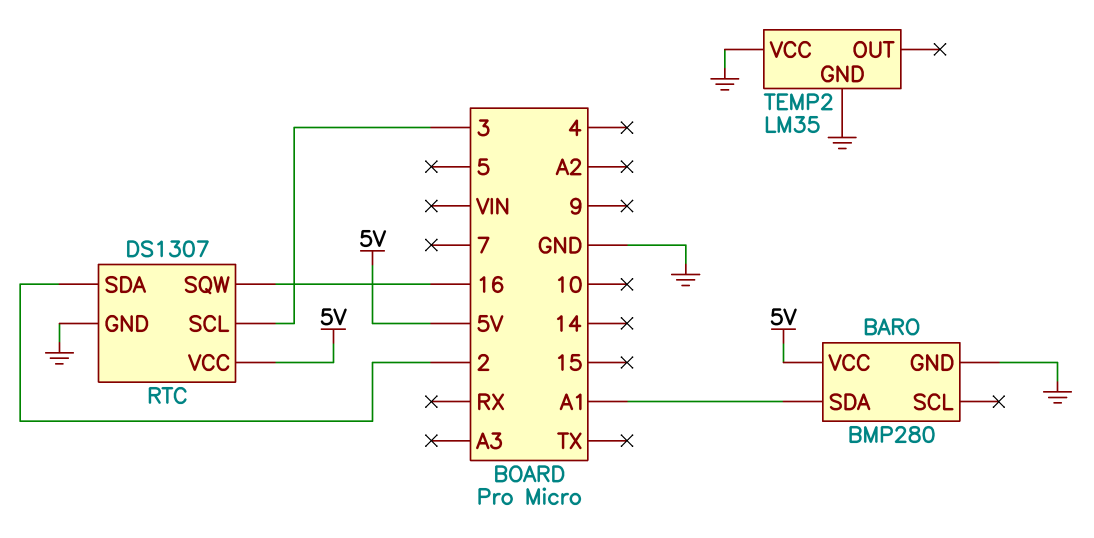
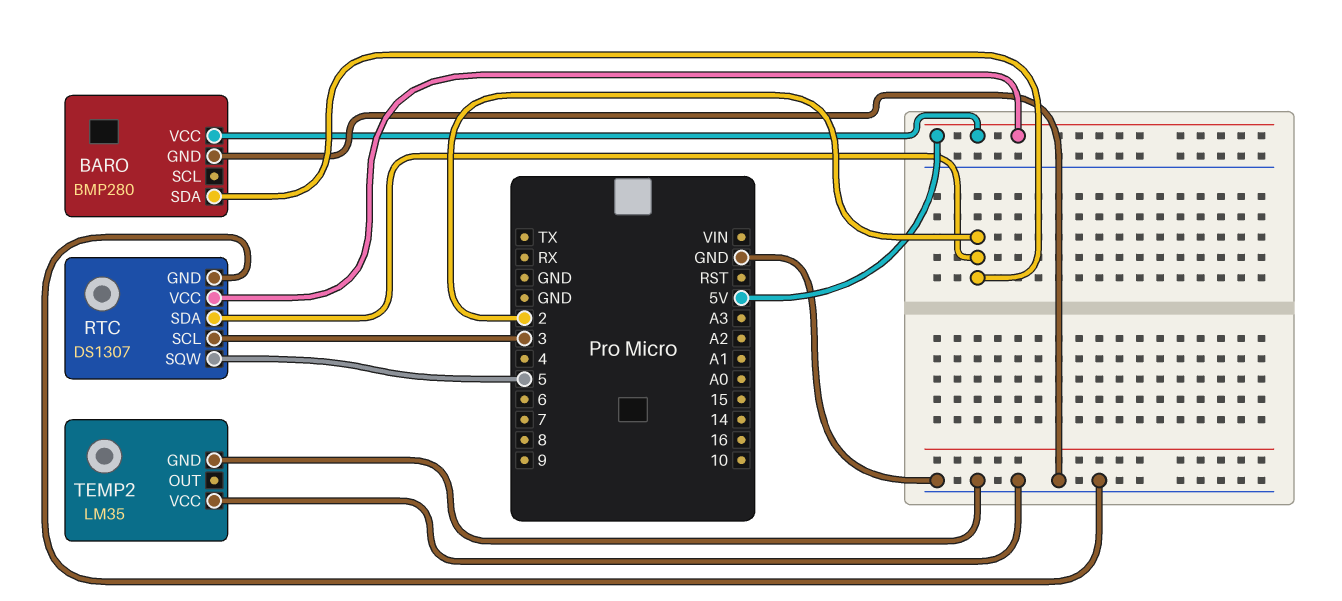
BARO pin SDA: A1 -> 2
RTC pin SQW: 16 -> 5

